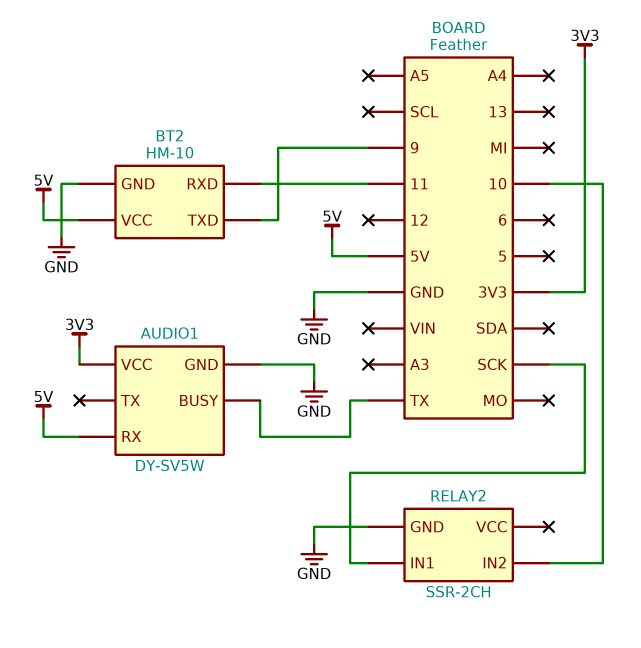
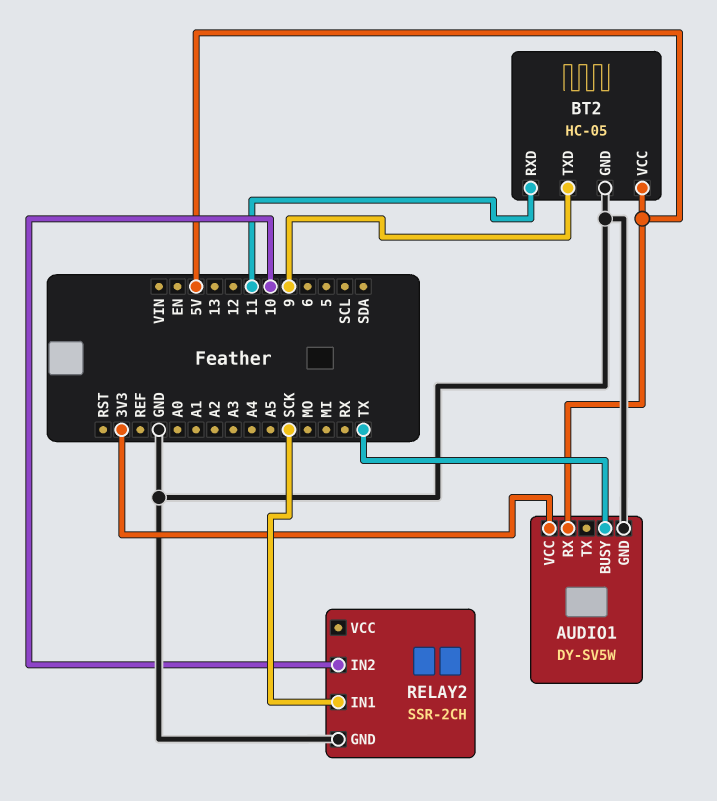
BT2: HM-10 -> HC-05

